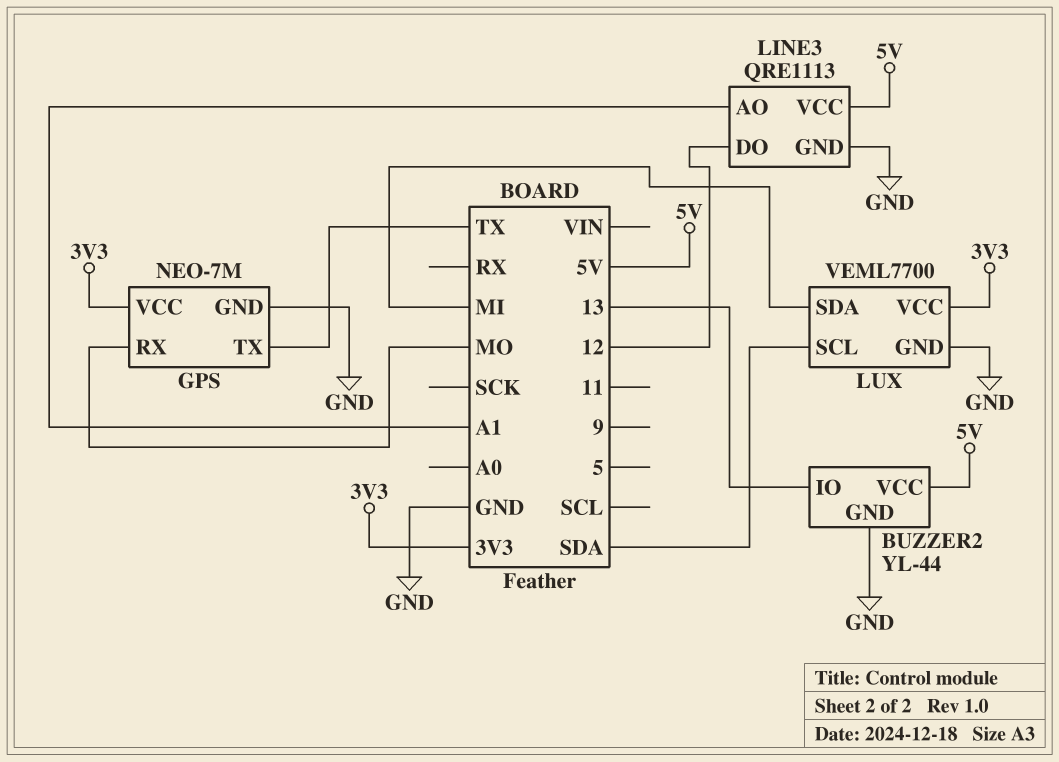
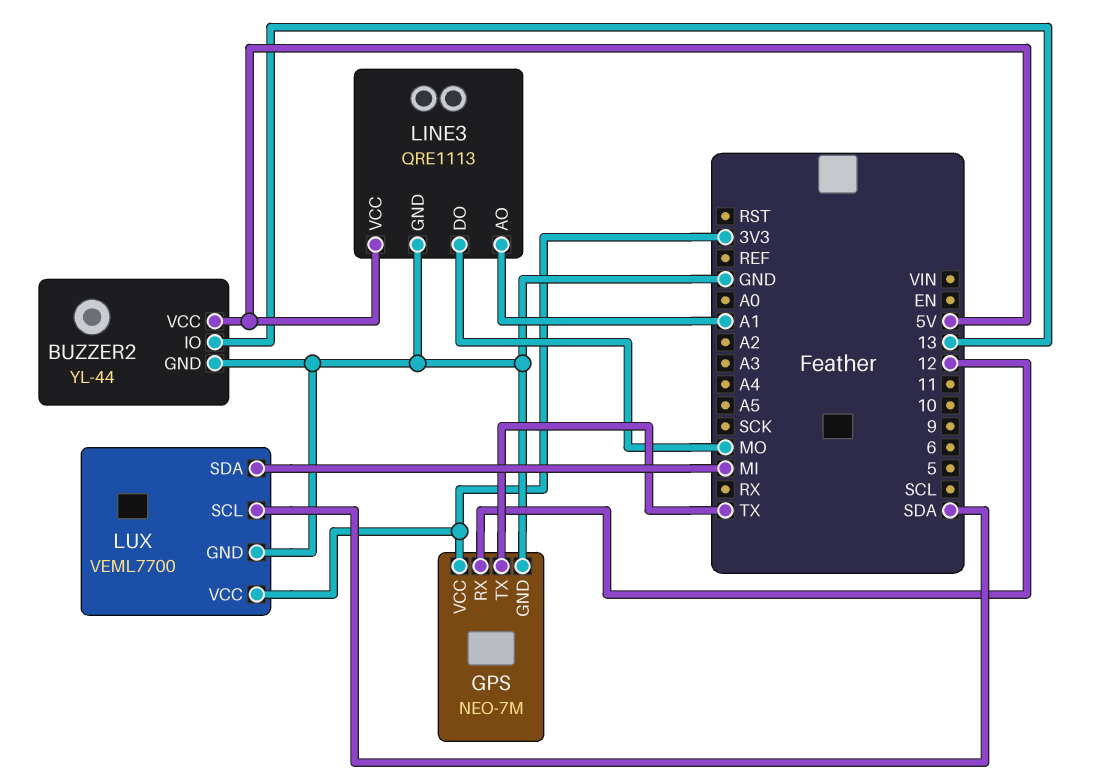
GPS pin RX: MO -> 12
LINE3 pin DO: 12 -> MO

